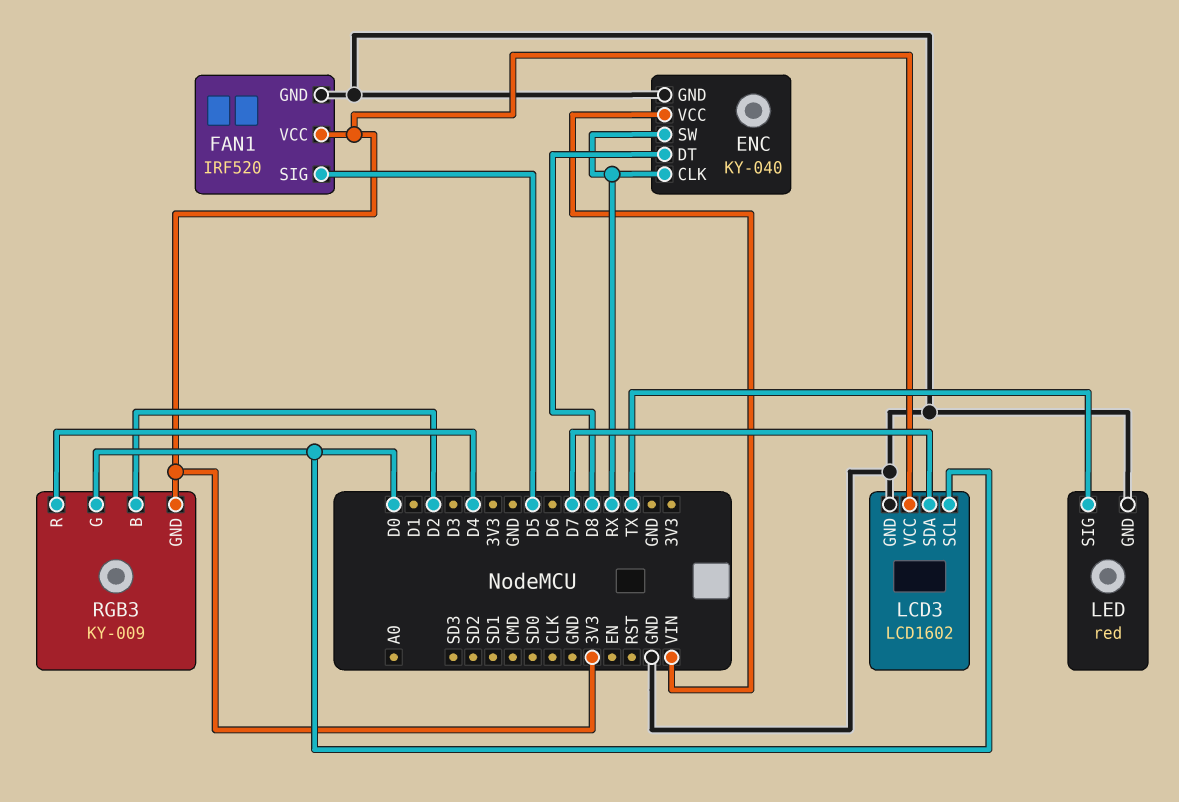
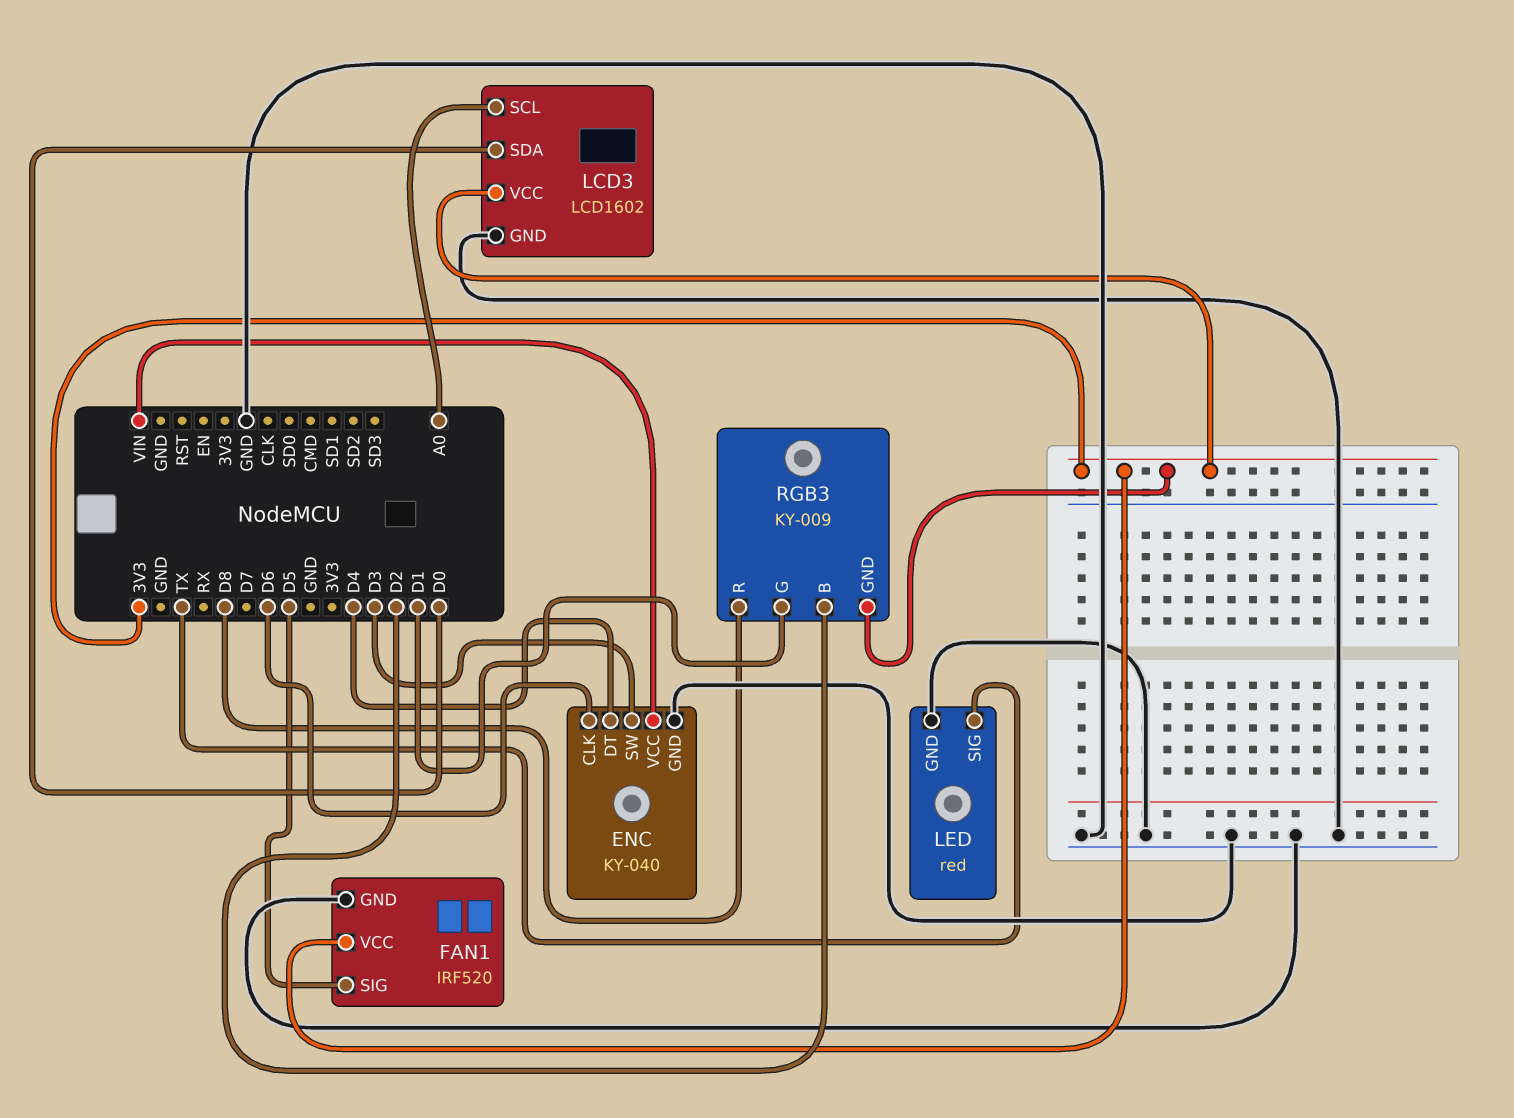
ENC pin CLK: RX -> D6
ENC pin DT: D8 -> D4
ENC pin SW: RX -> D3
LCD3 pin SCL: D0 -> A0
LCD3 pin SDA: D7 -> D0
RGB3 pin G: D0 -> D1
RGB3 pin R: D4 -> D8

